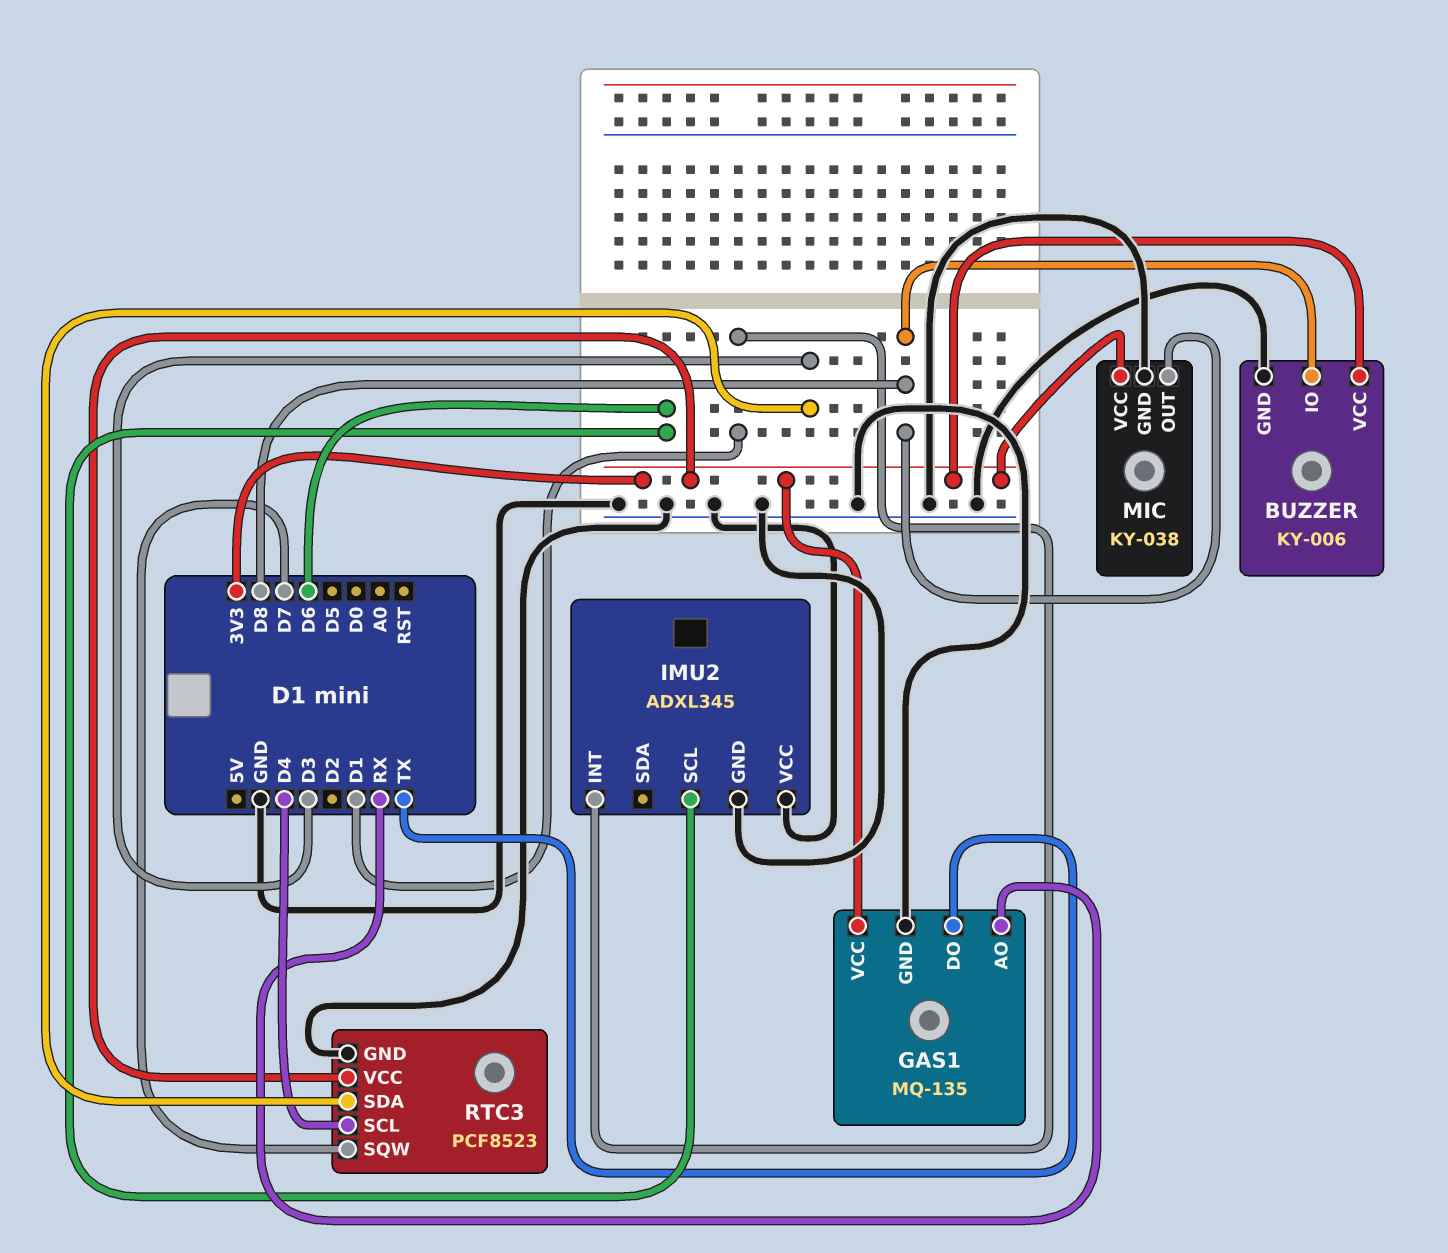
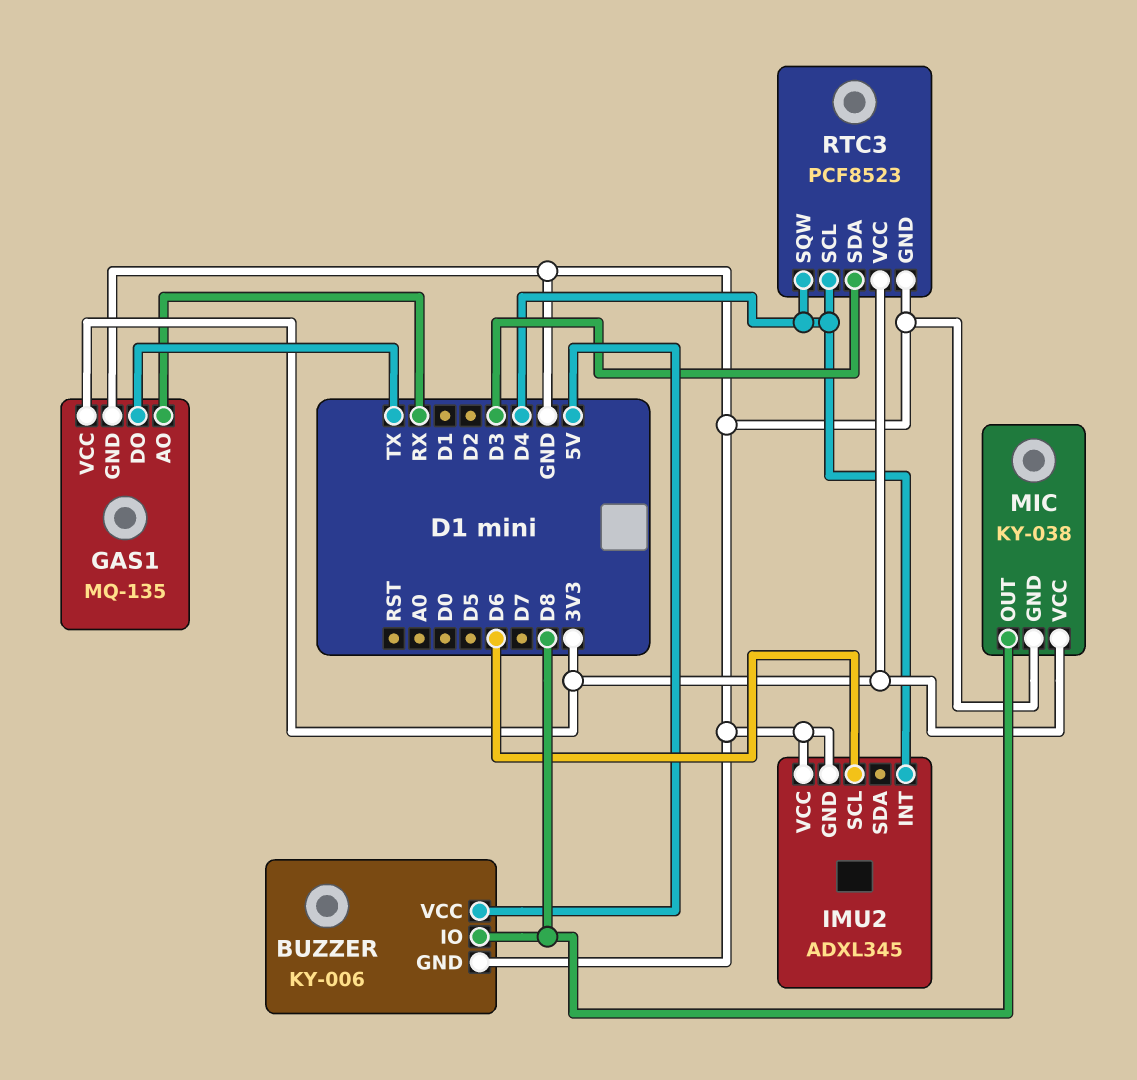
BUZZER pin VCC: 3V3 -> 5V
IMU2 pin INT: D1 -> D4
RTC3 pin SQW: D7 -> D4

